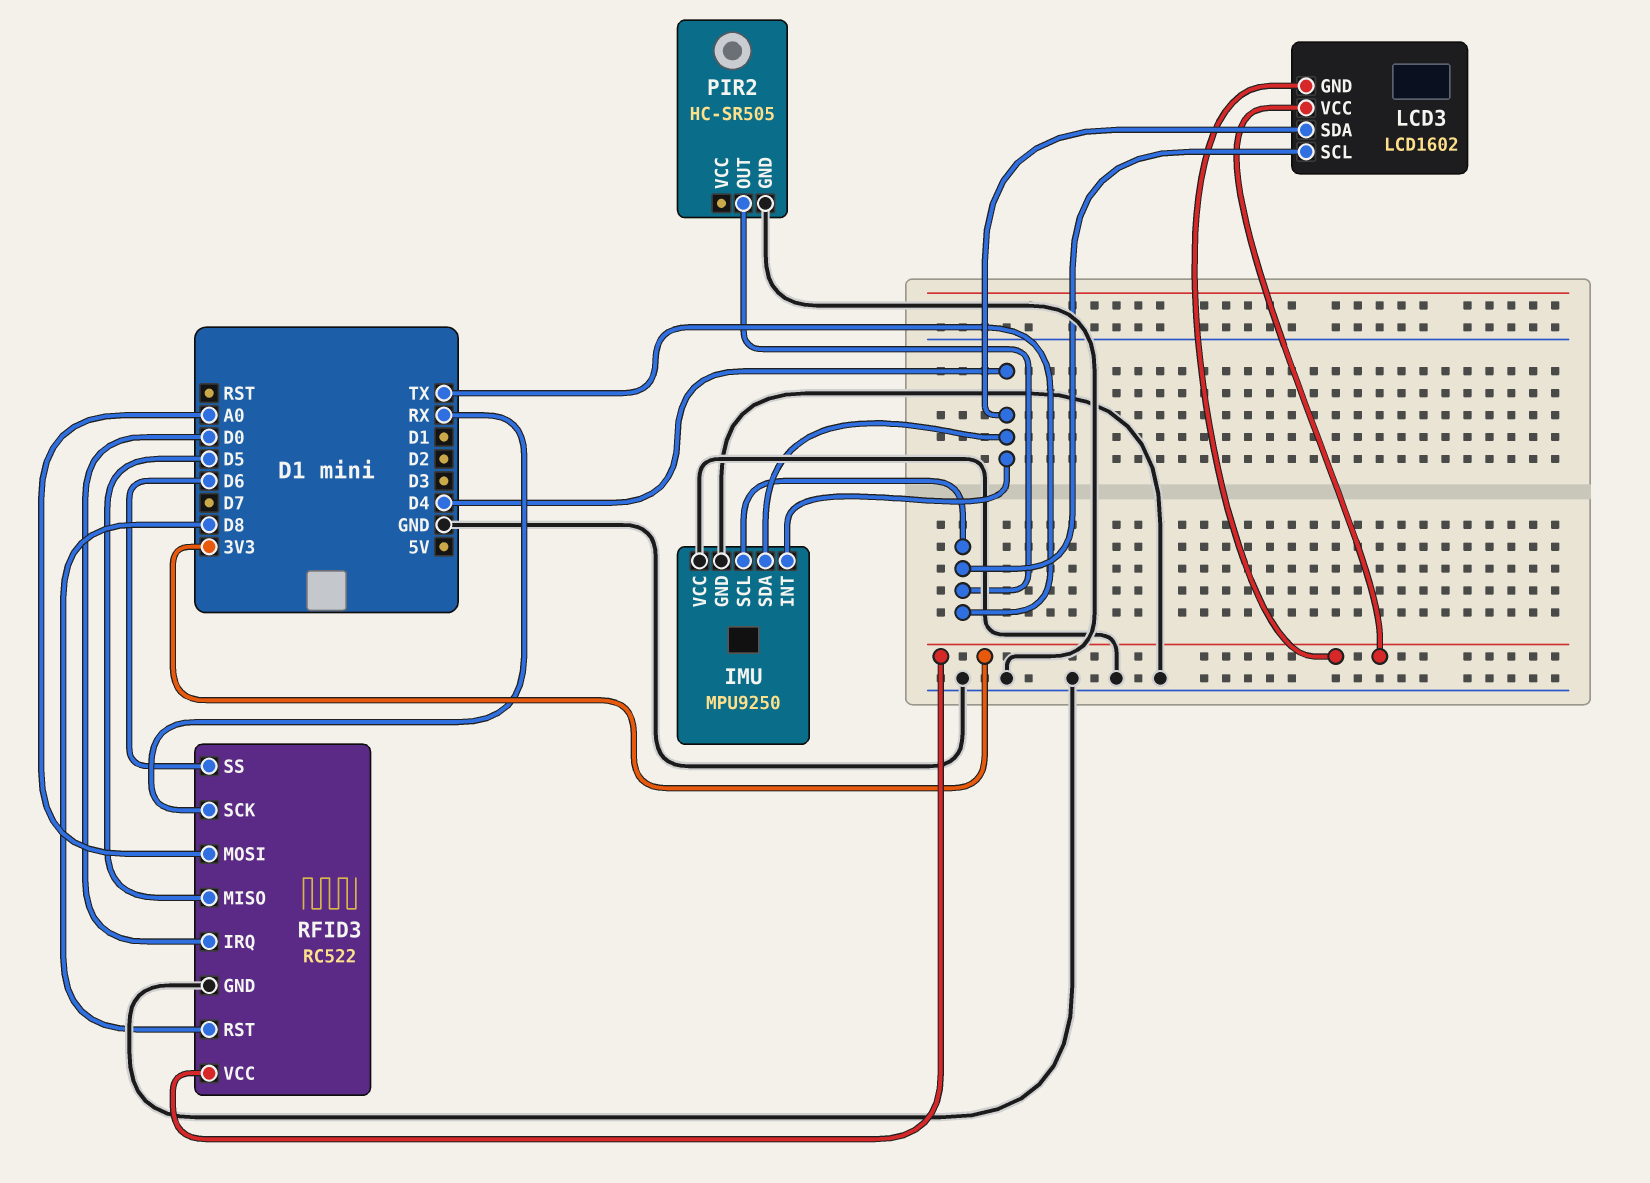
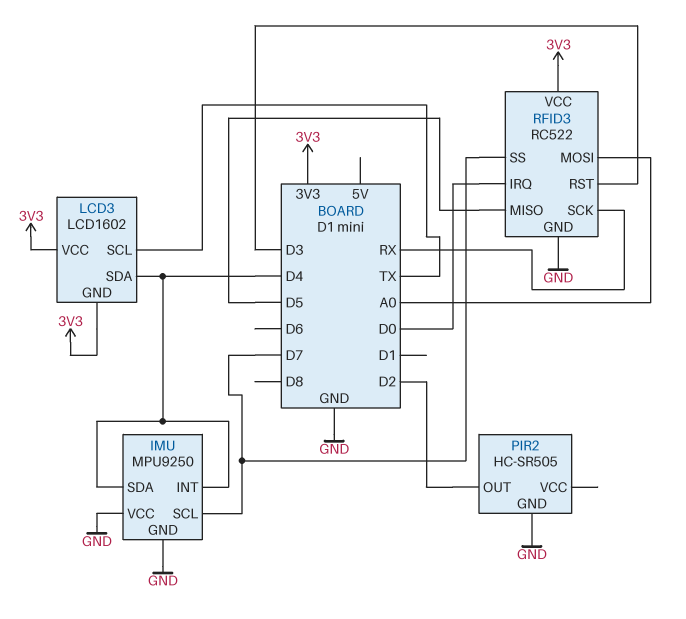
IMU pin SCL: TX -> D7
PIR2 pin OUT: TX -> D2
RFID3 pin RST: D8 -> D3
RFID3 pin SS: D6 -> D7

